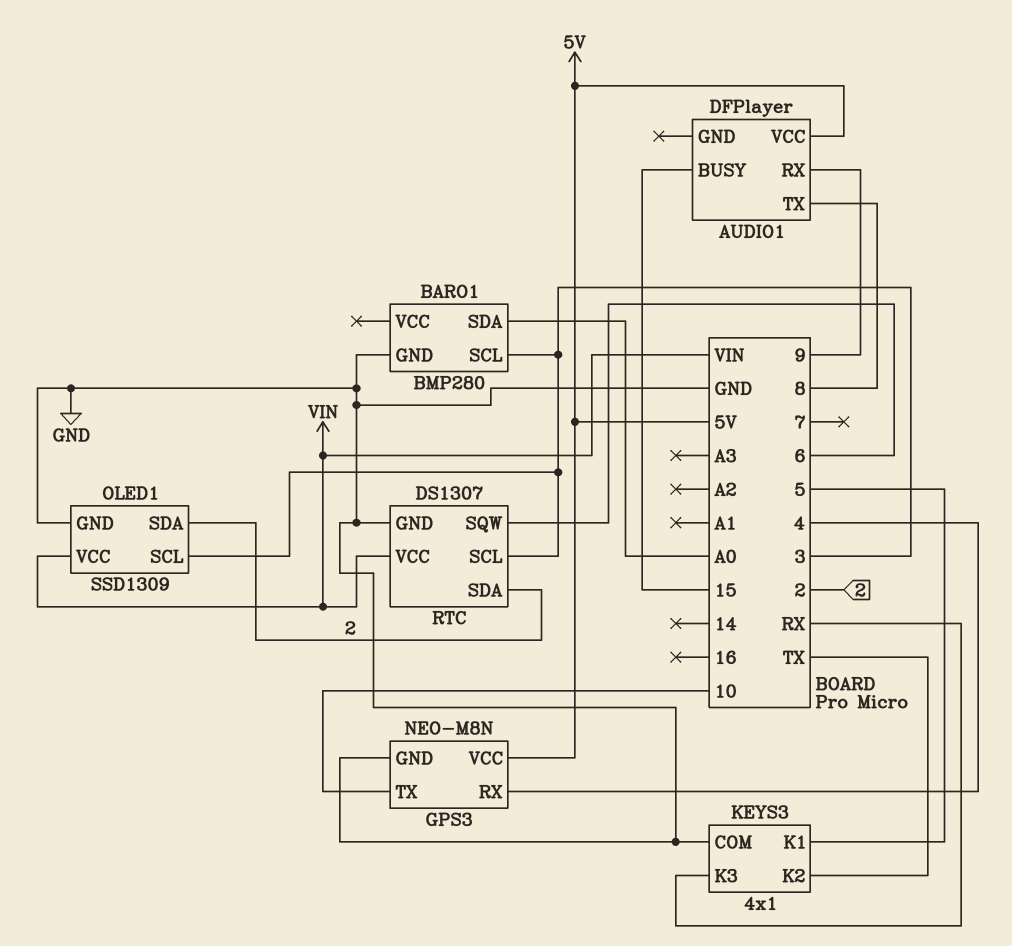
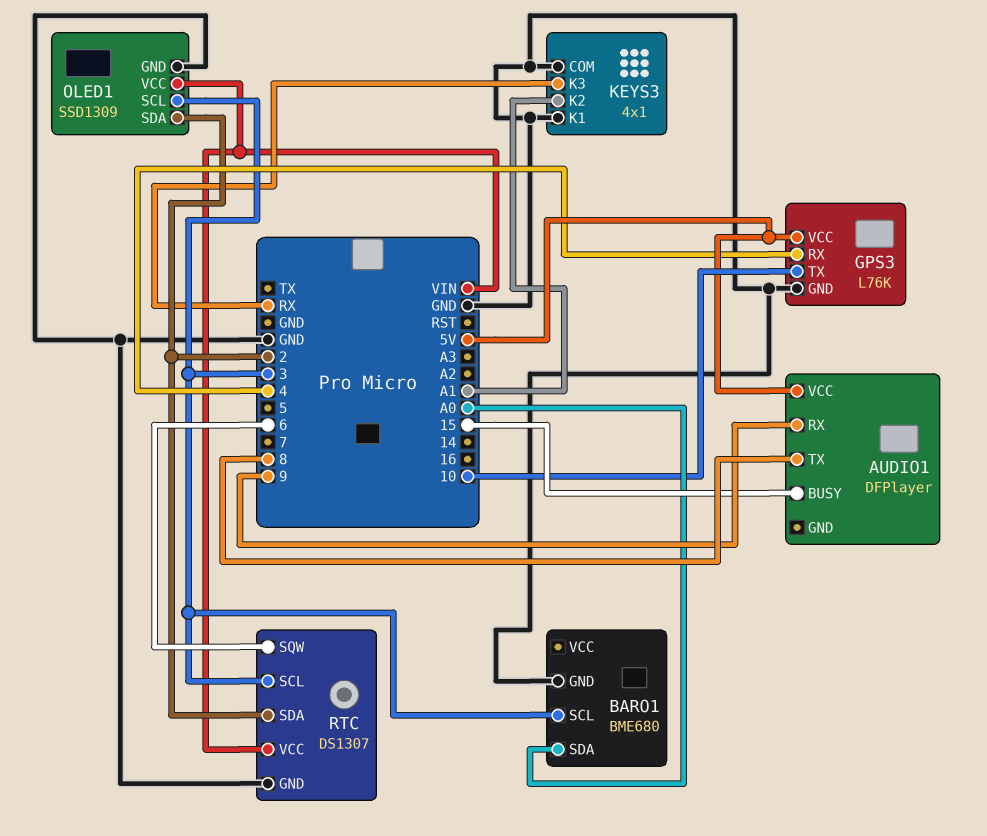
BARO1: BMP280 -> BME680
GPS3: NEO-M8N -> L76K
KEYS3 pin K1: 5 -> GND
KEYS3 pin K2: TX -> A1

